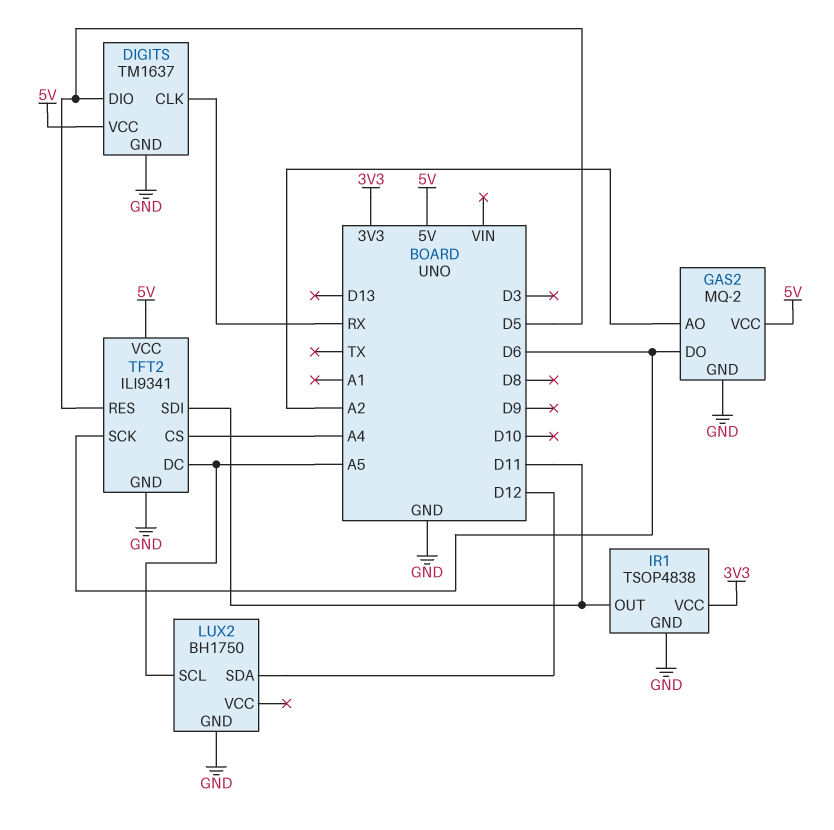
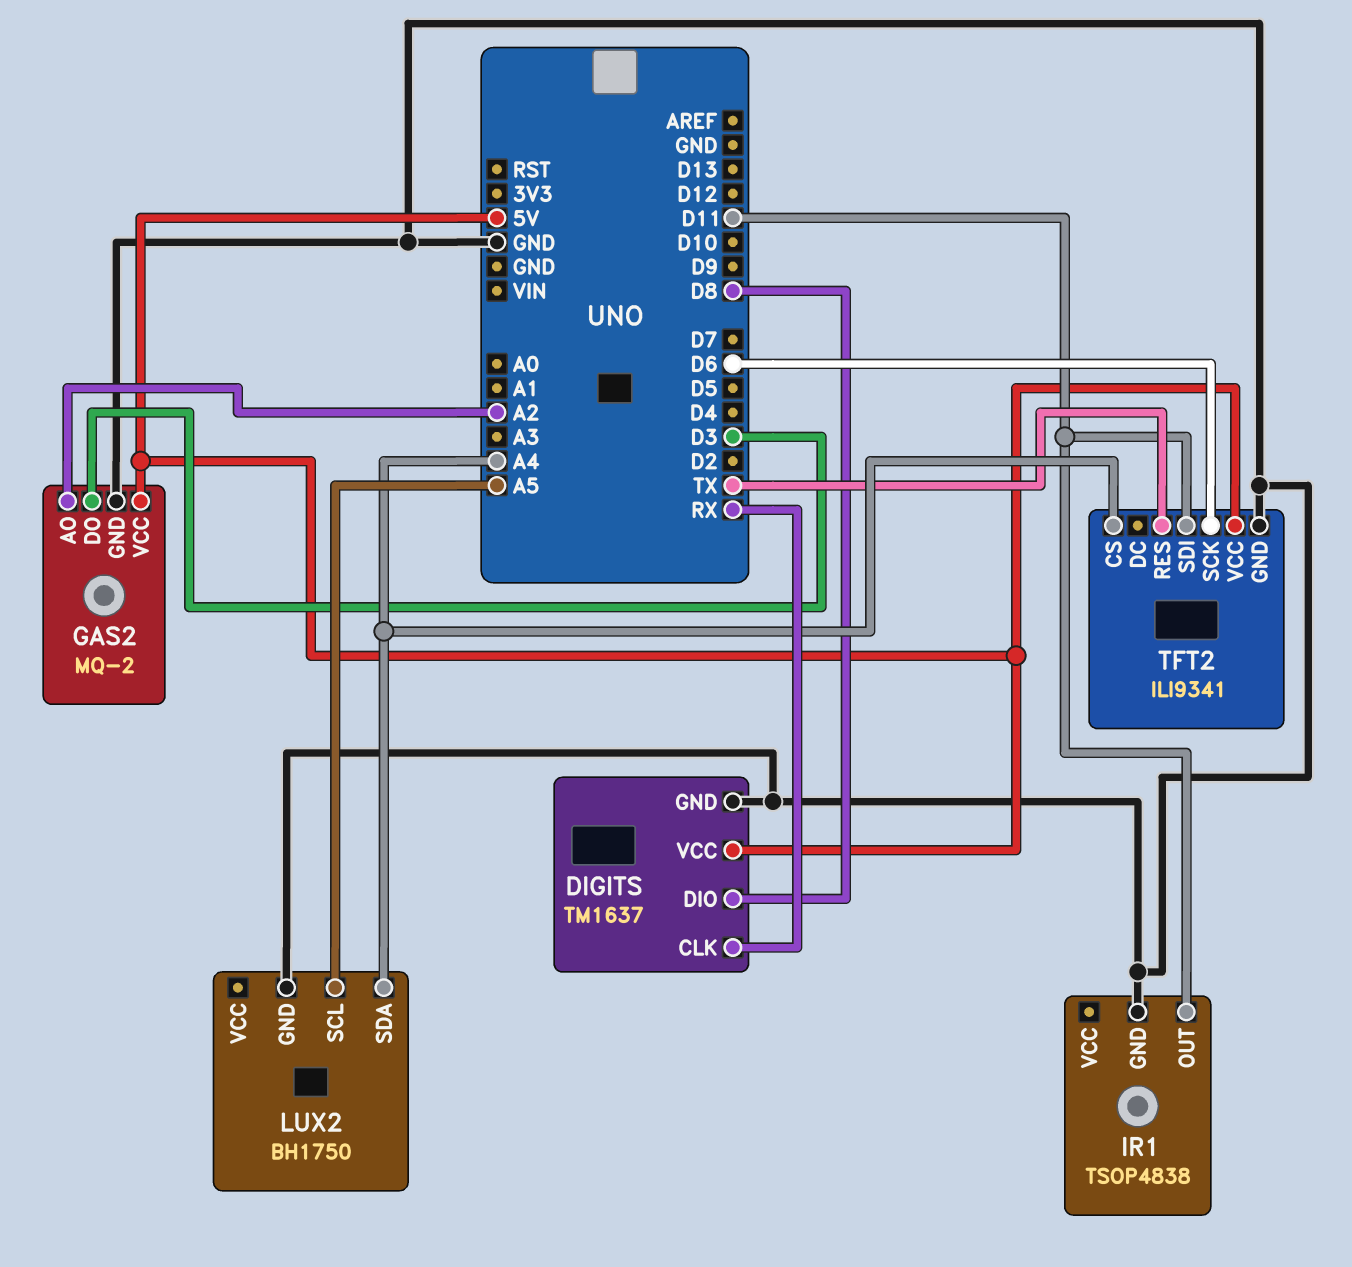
DIGITS pin DIO: D5 -> D8
GAS2 pin DO: D6 -> D3
IR1 pin VCC: 3V3 -> none
LUX2 pin SDA: D12 -> A4
TFT2 pin DC: A5 -> none
TFT2 pin RES: D5 -> TX

